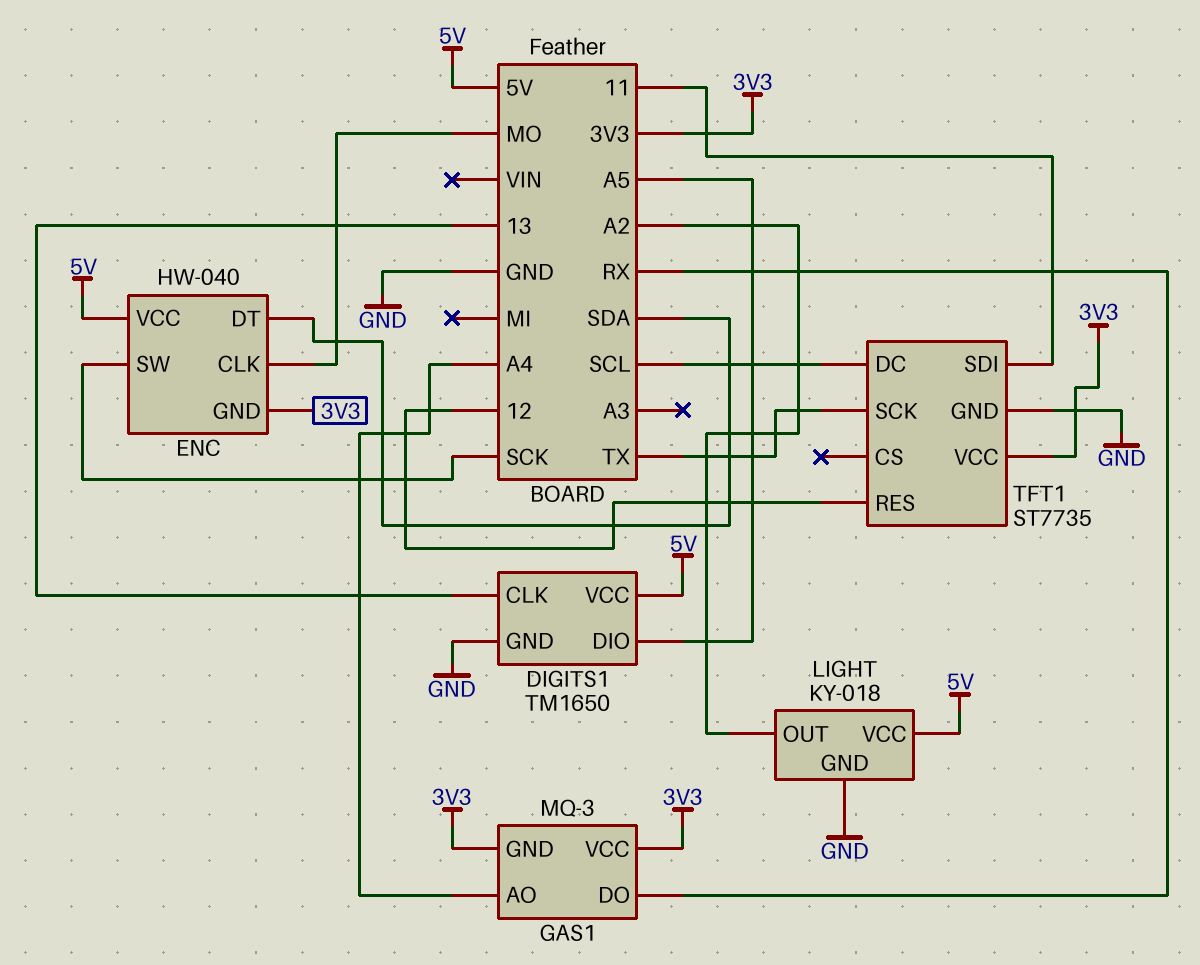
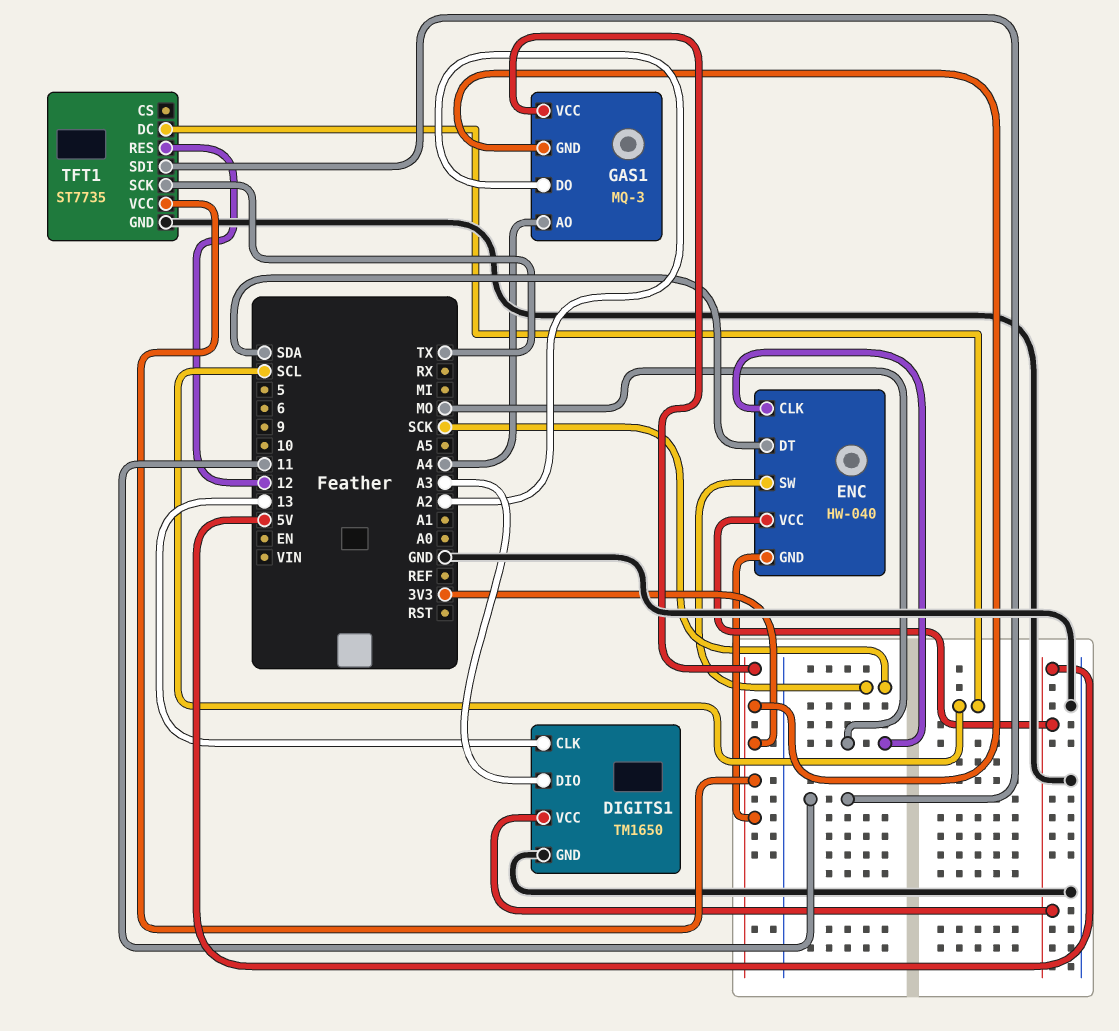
DIGITS1 pin DIO: A5 -> A3
GAS1 pin DO: RX -> A2
LIGHT: KY-018 -> none
LIGHT pin GND: GND -> none
LIGHT pin OUT: A2 -> none
LIGHT pin VCC: 5V -> none

